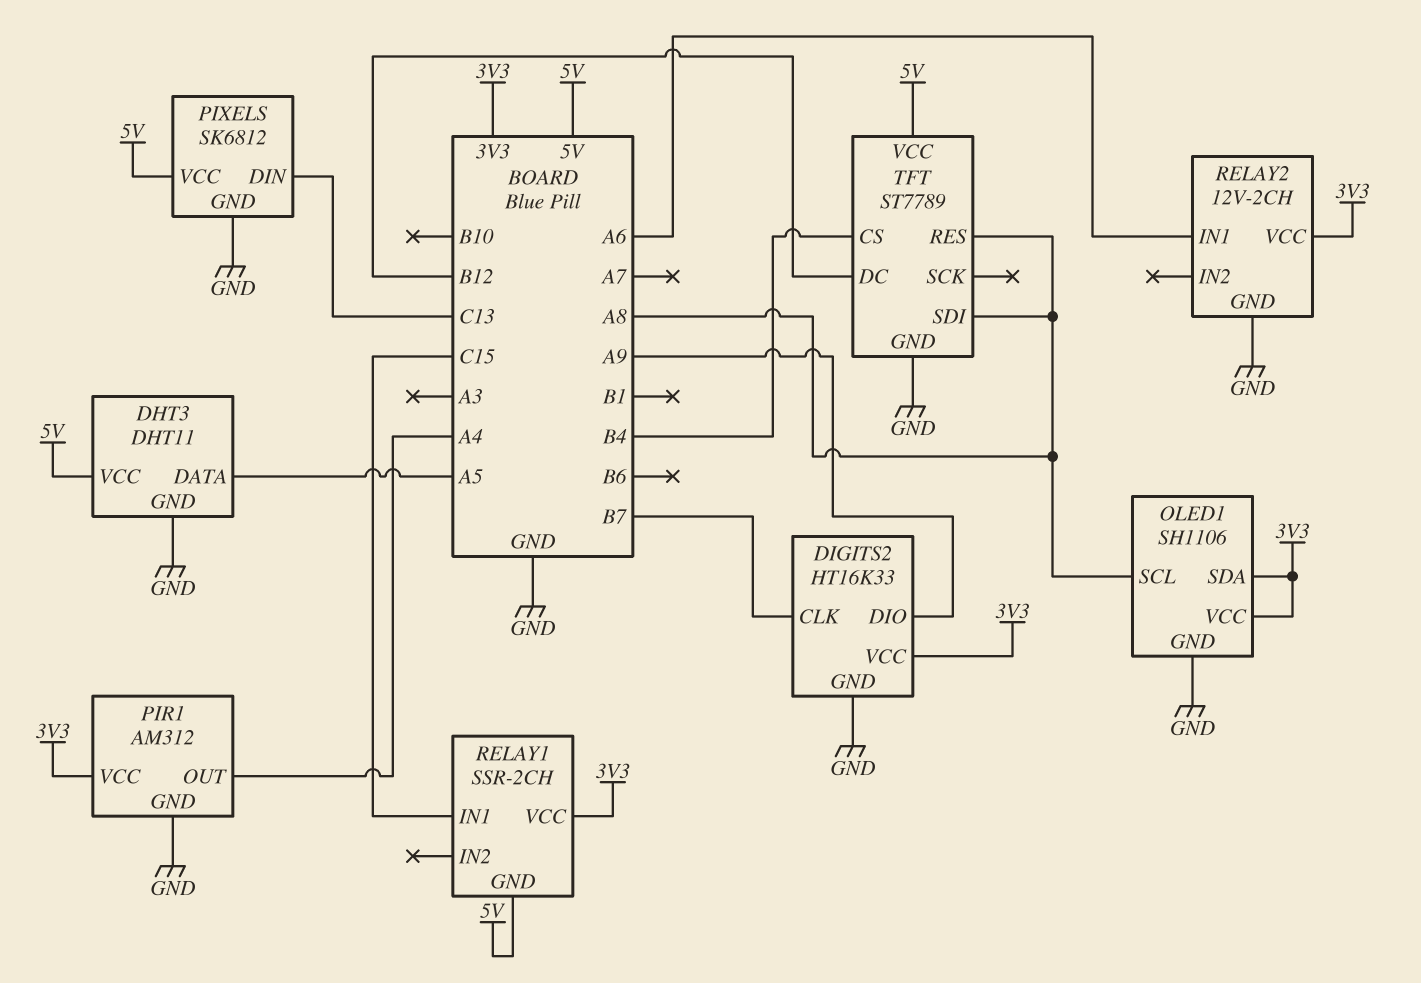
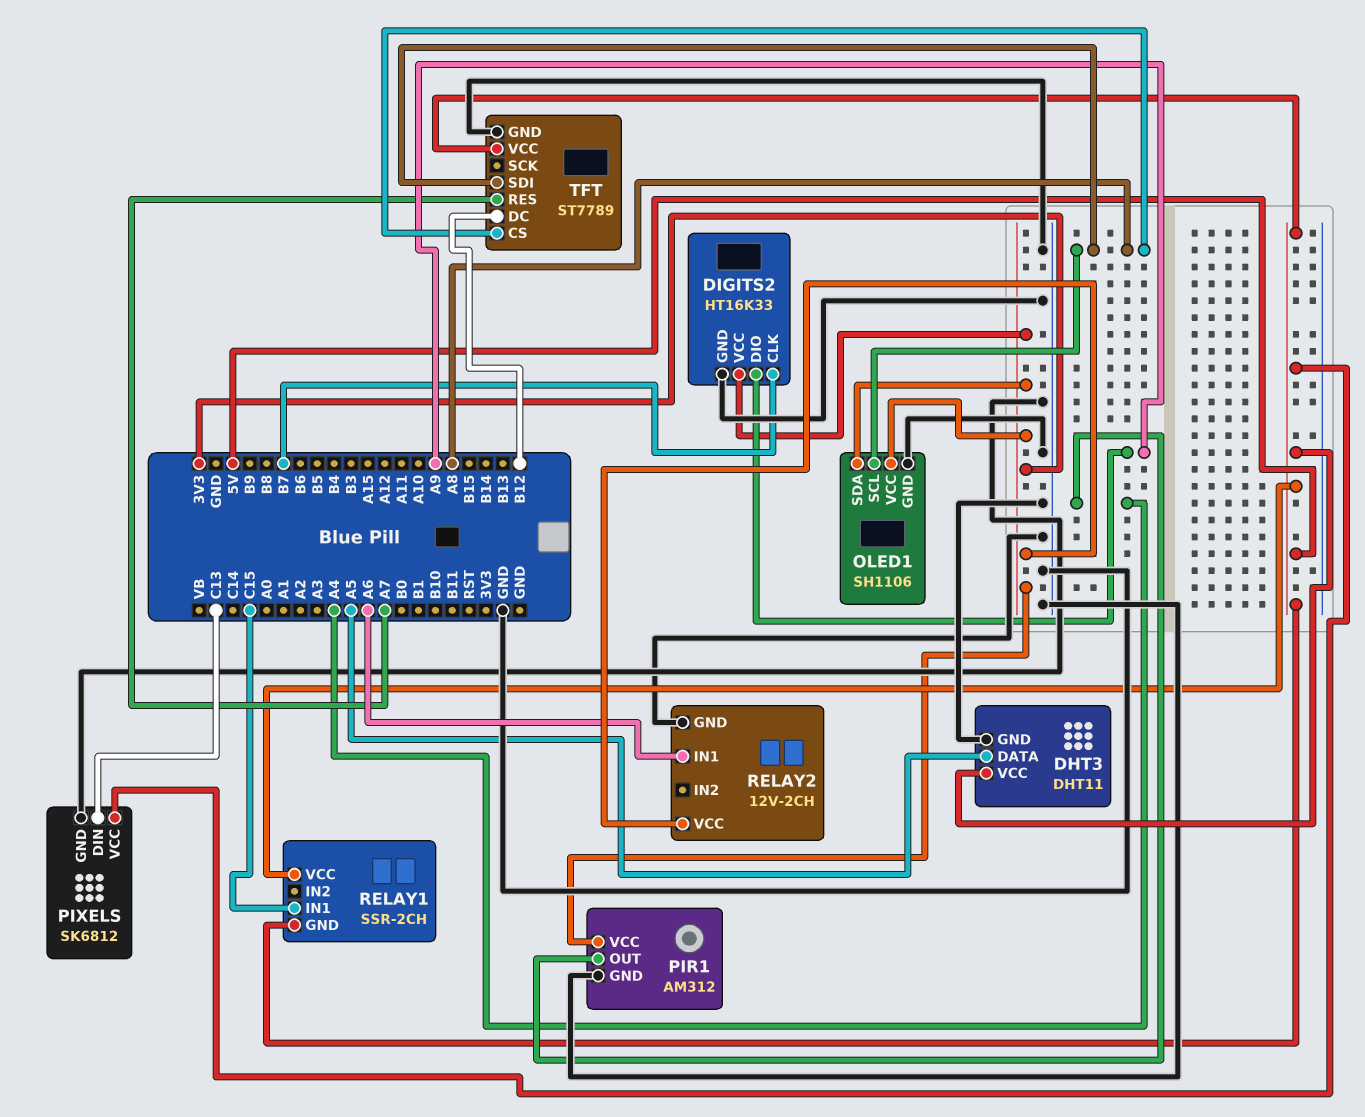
RELAY1 pin VCC: 3V3 -> 5V
TFT pin CS: B4 -> A8
TFT pin RES: A8 -> A7

